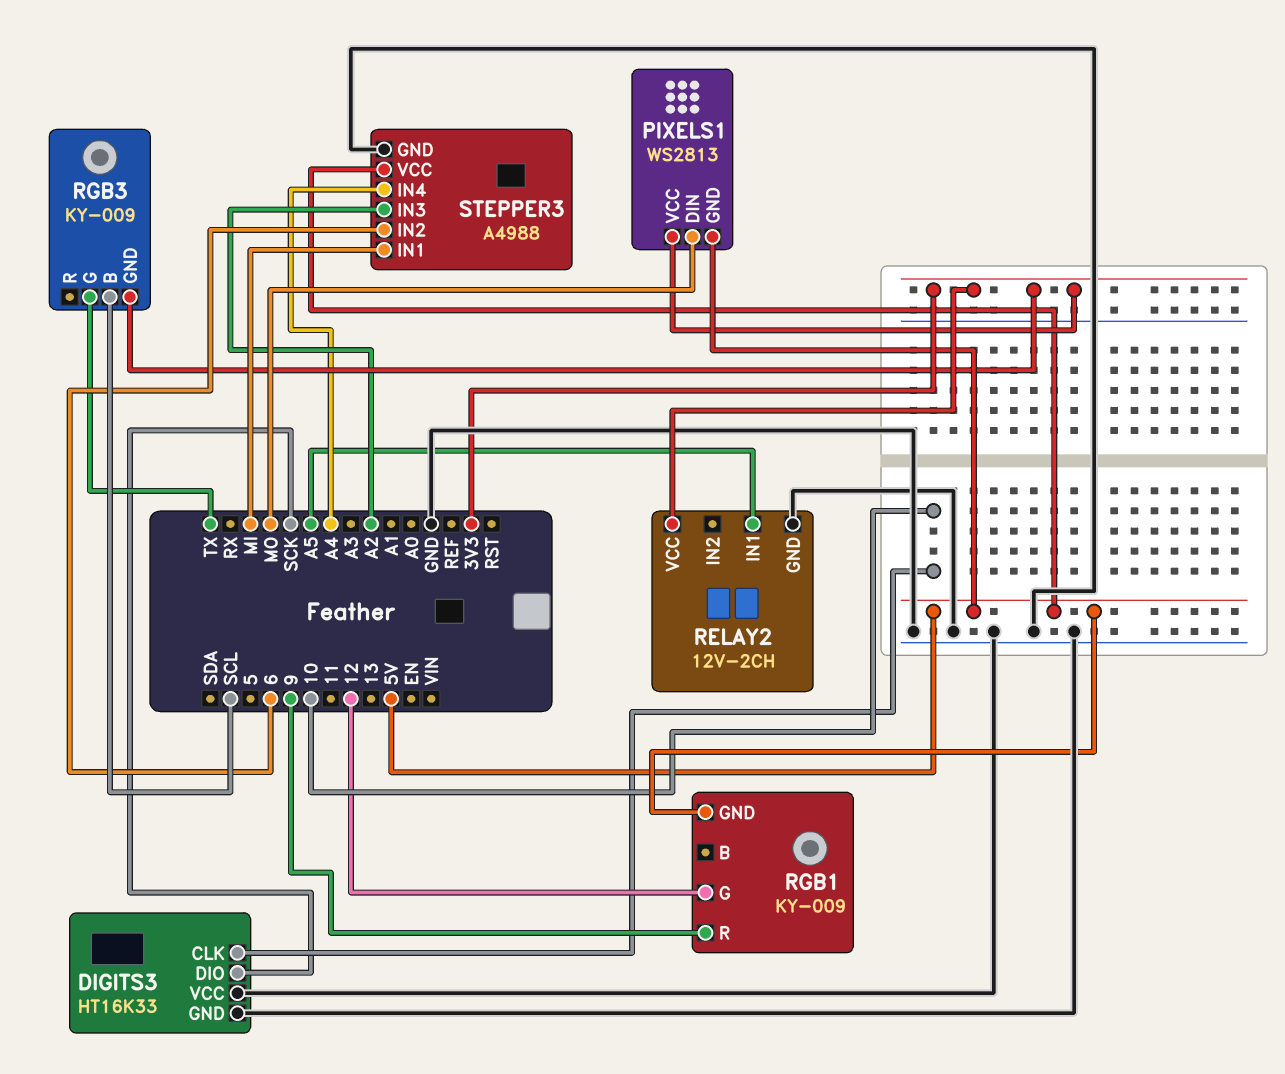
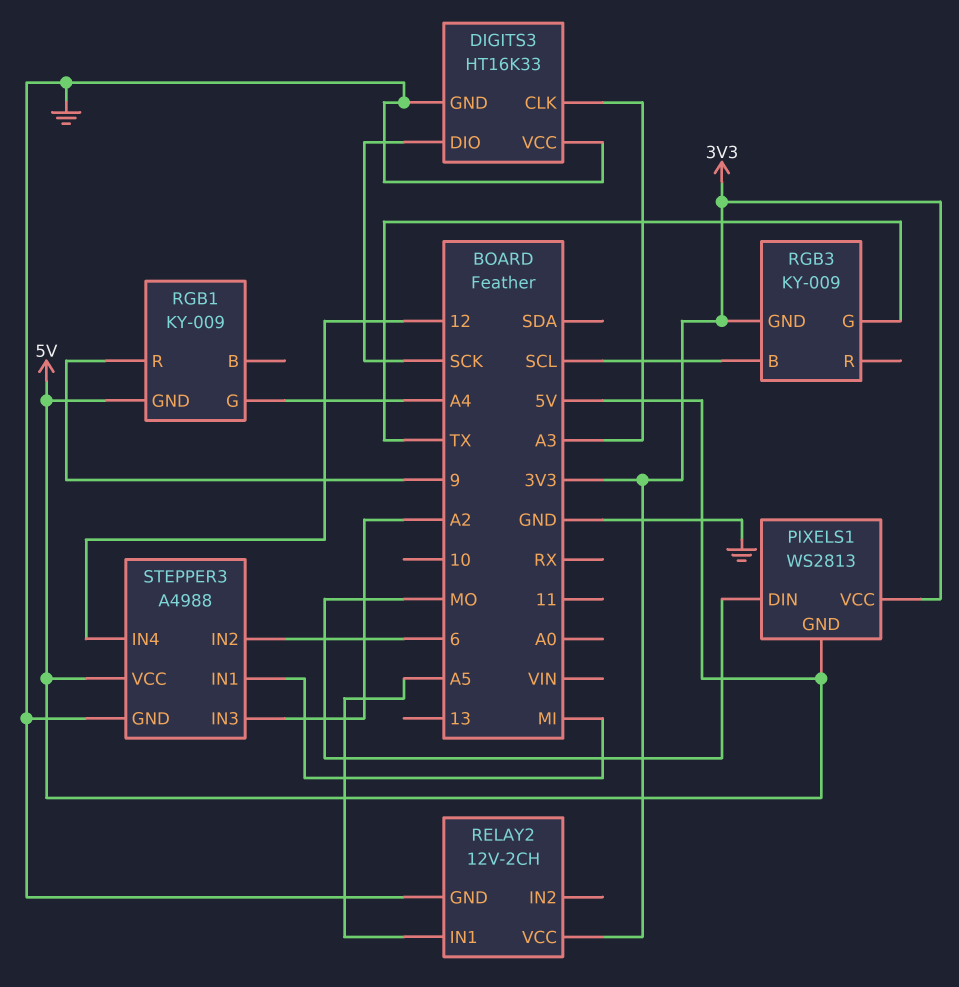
DIGITS3 pin CLK: 10 -> A3
RGB1 pin G: 12 -> A4
STEPPER3 pin IN4: A4 -> 12

